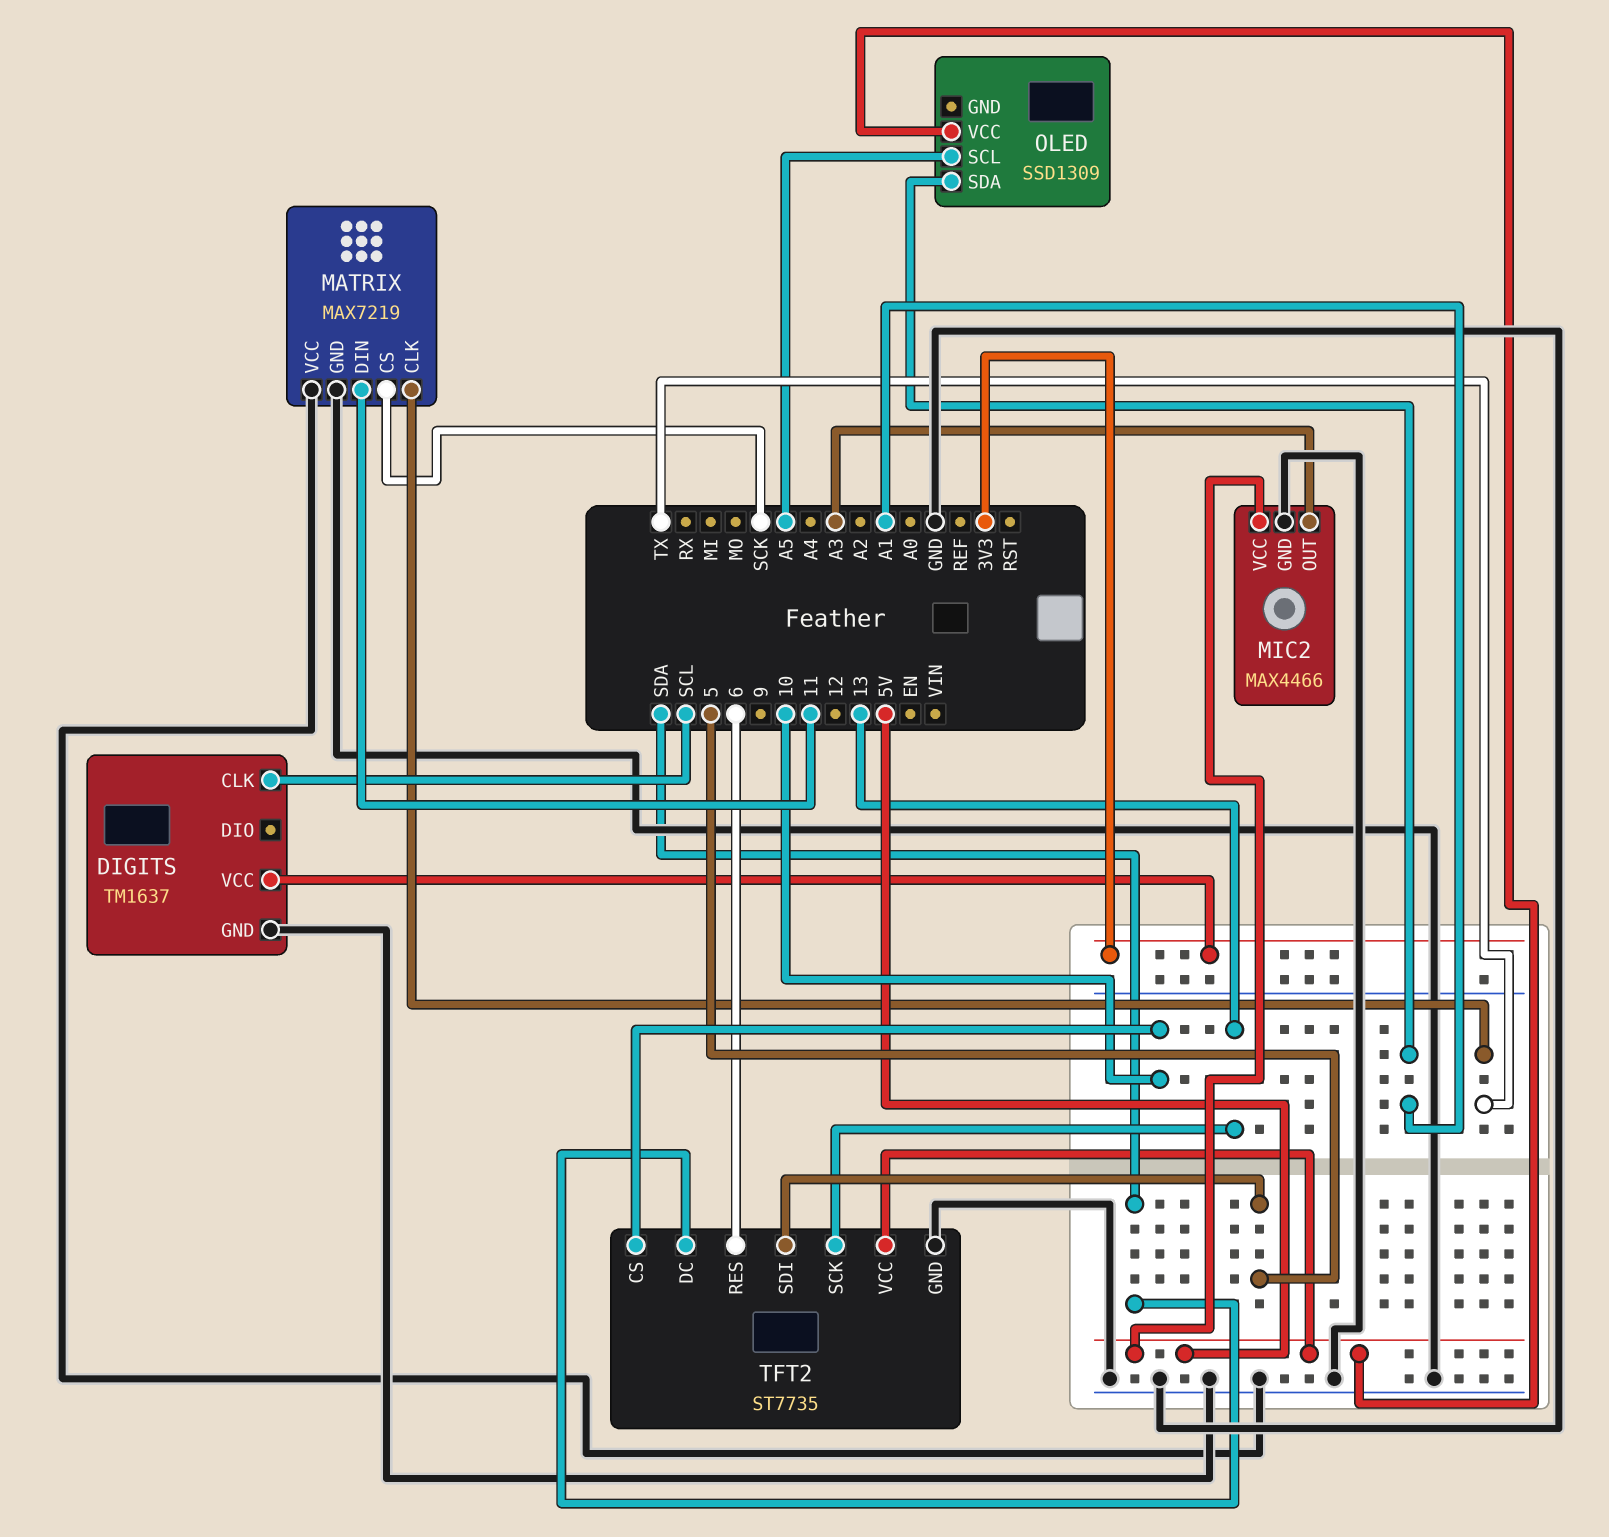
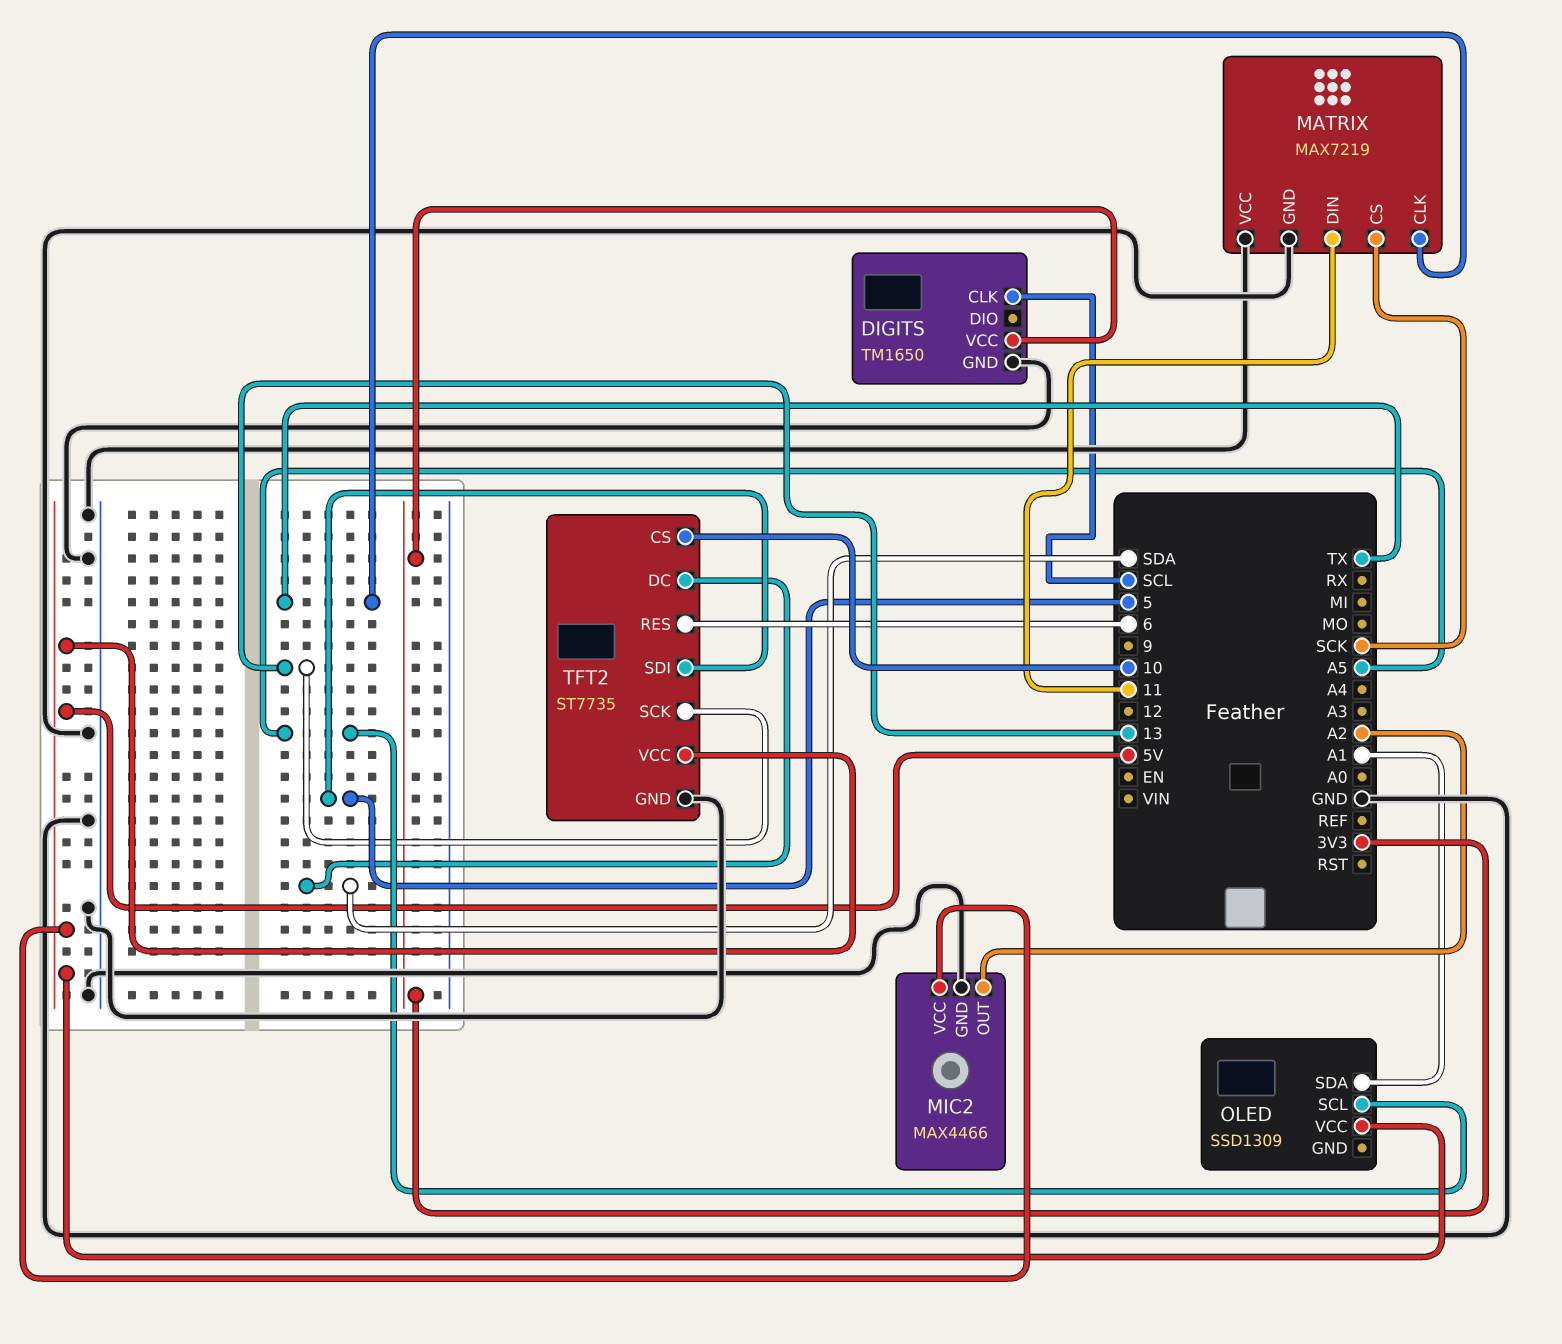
DIGITS: TM1637 -> TM1650
MIC2 pin OUT: A3 -> A2

